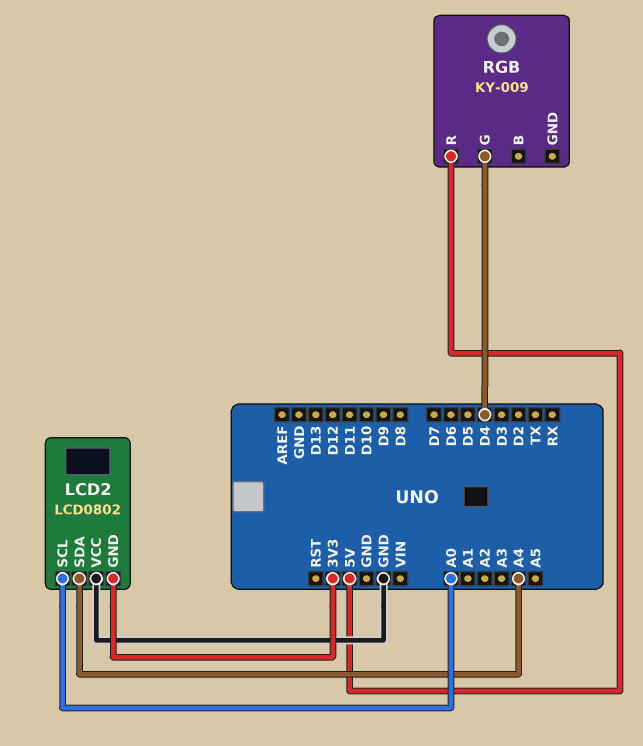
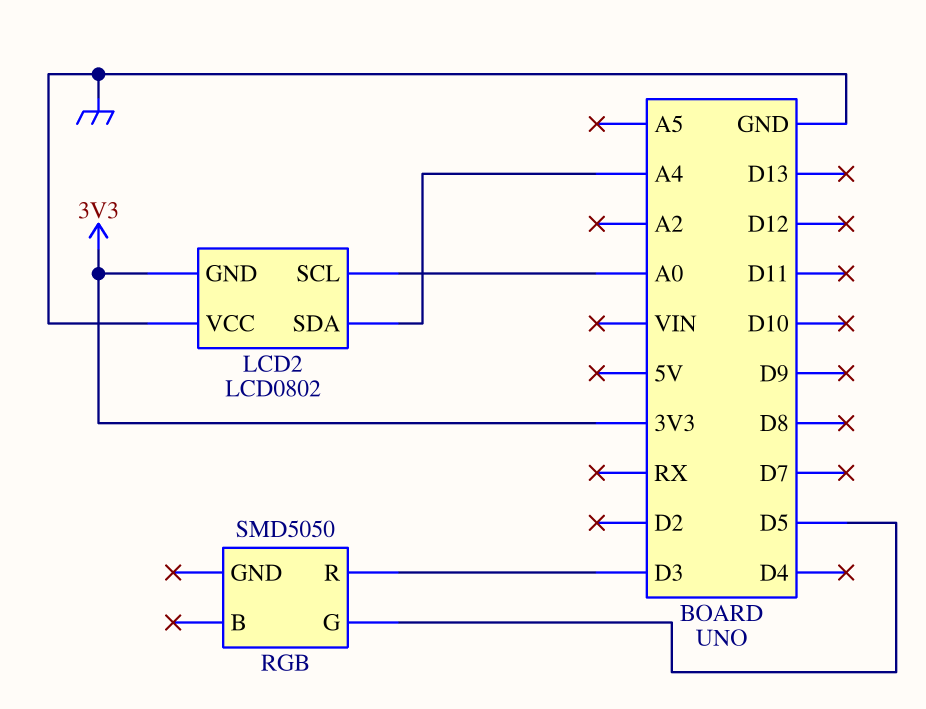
RGB: KY-009 -> SMD5050
RGB pin G: D4 -> D5
RGB pin R: 5V -> D3

